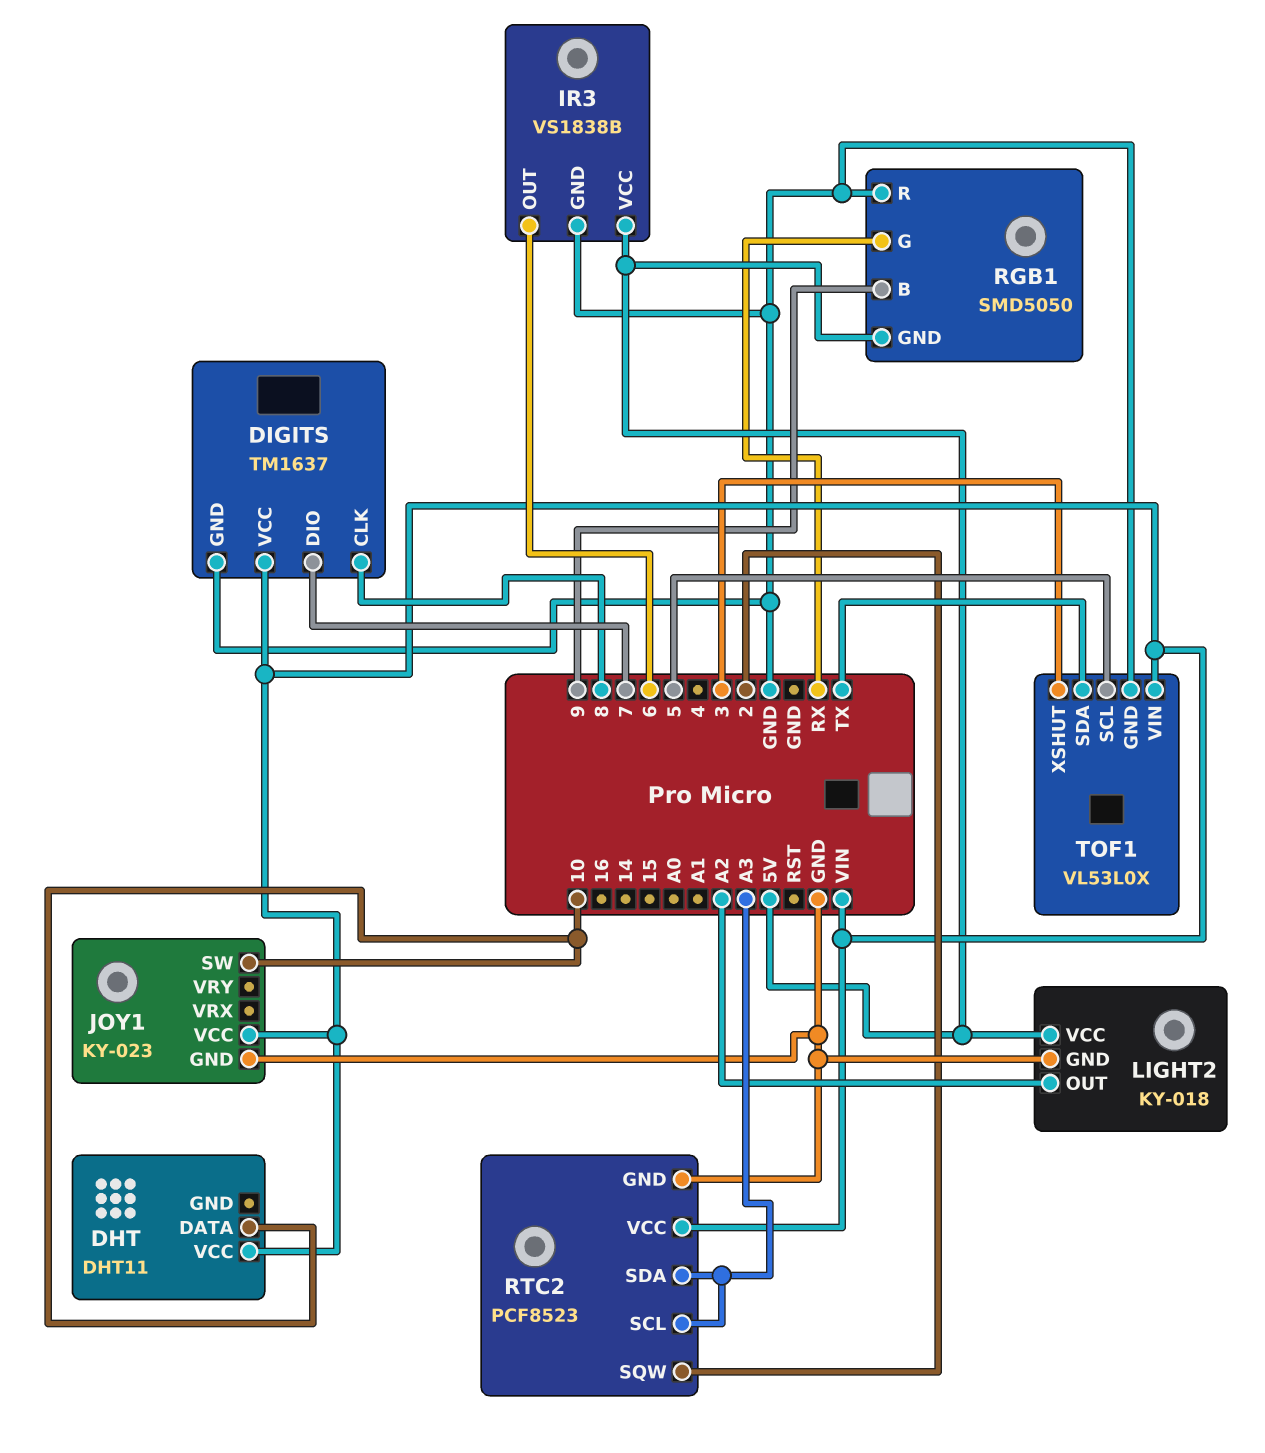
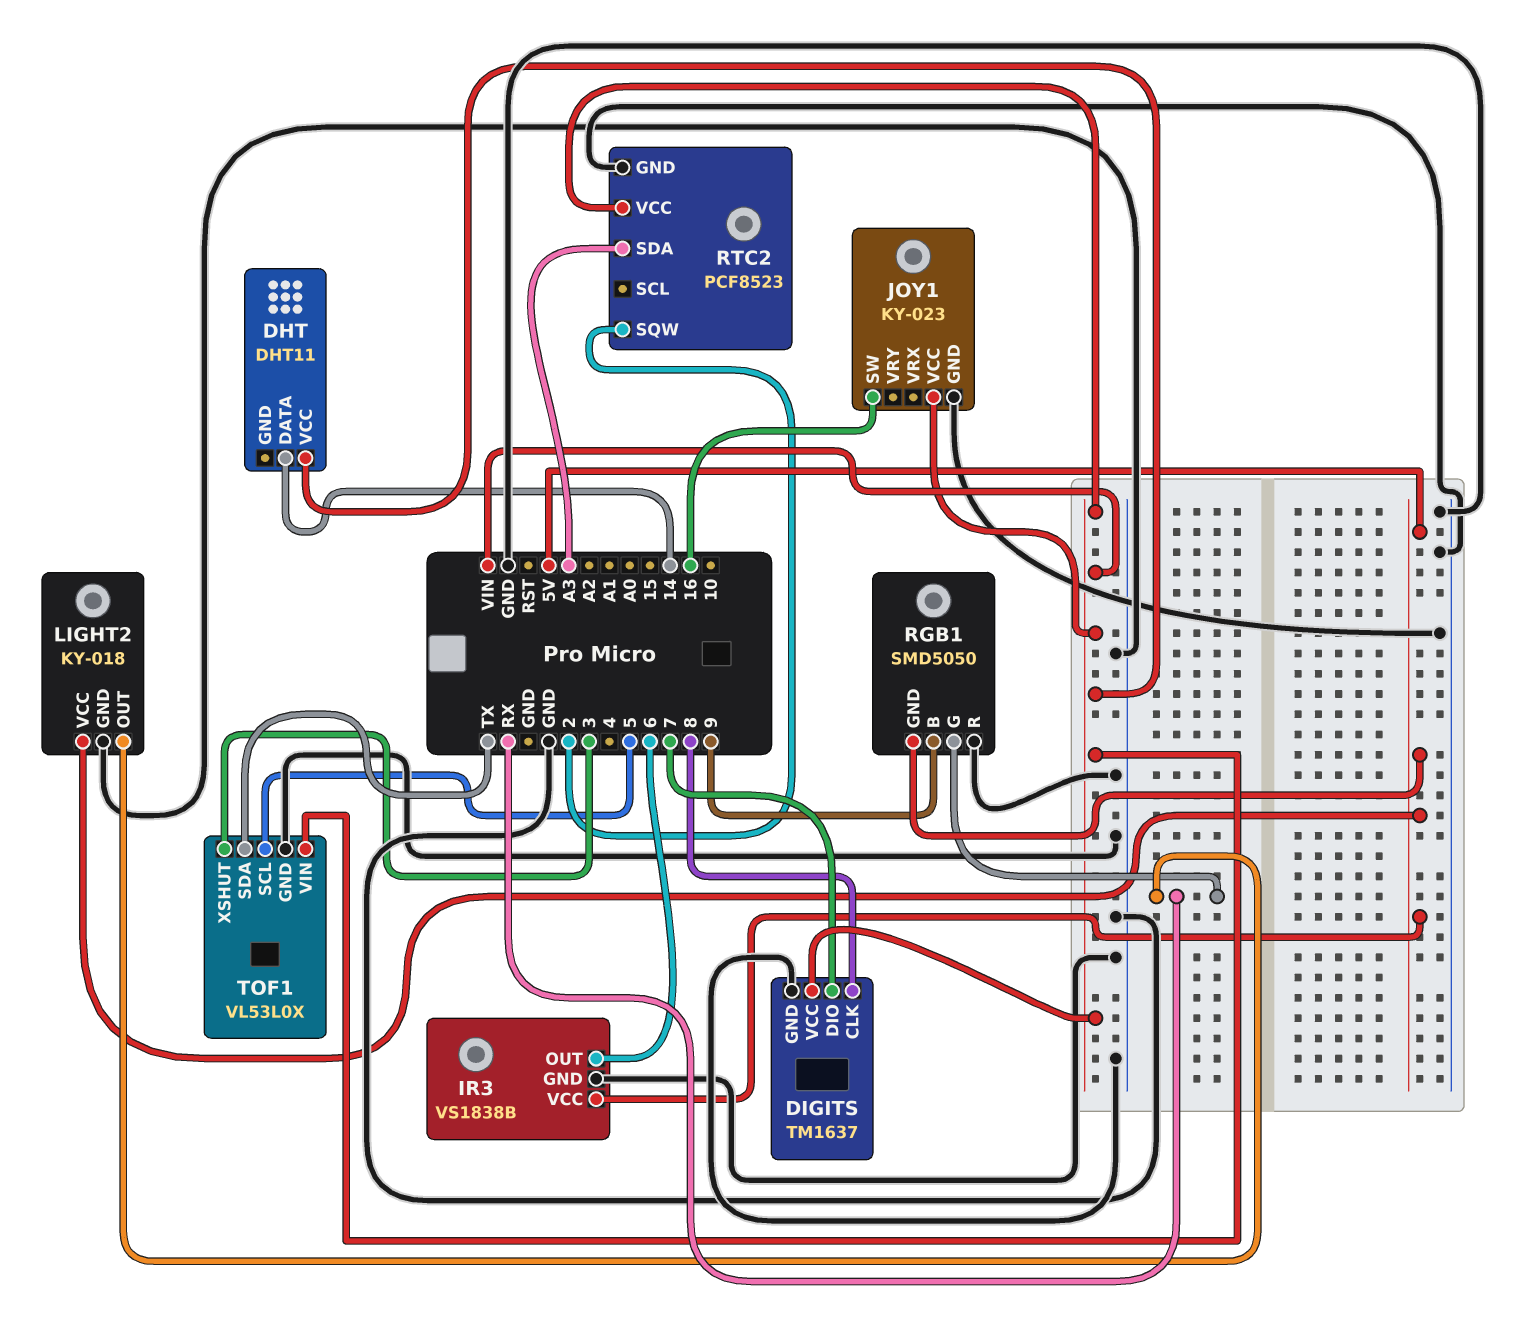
DHT pin DATA: 10 -> 14
JOY1 pin SW: 10 -> 16
LIGHT2 pin OUT: A2 -> RX
RTC2 pin SCL: A3 -> none

